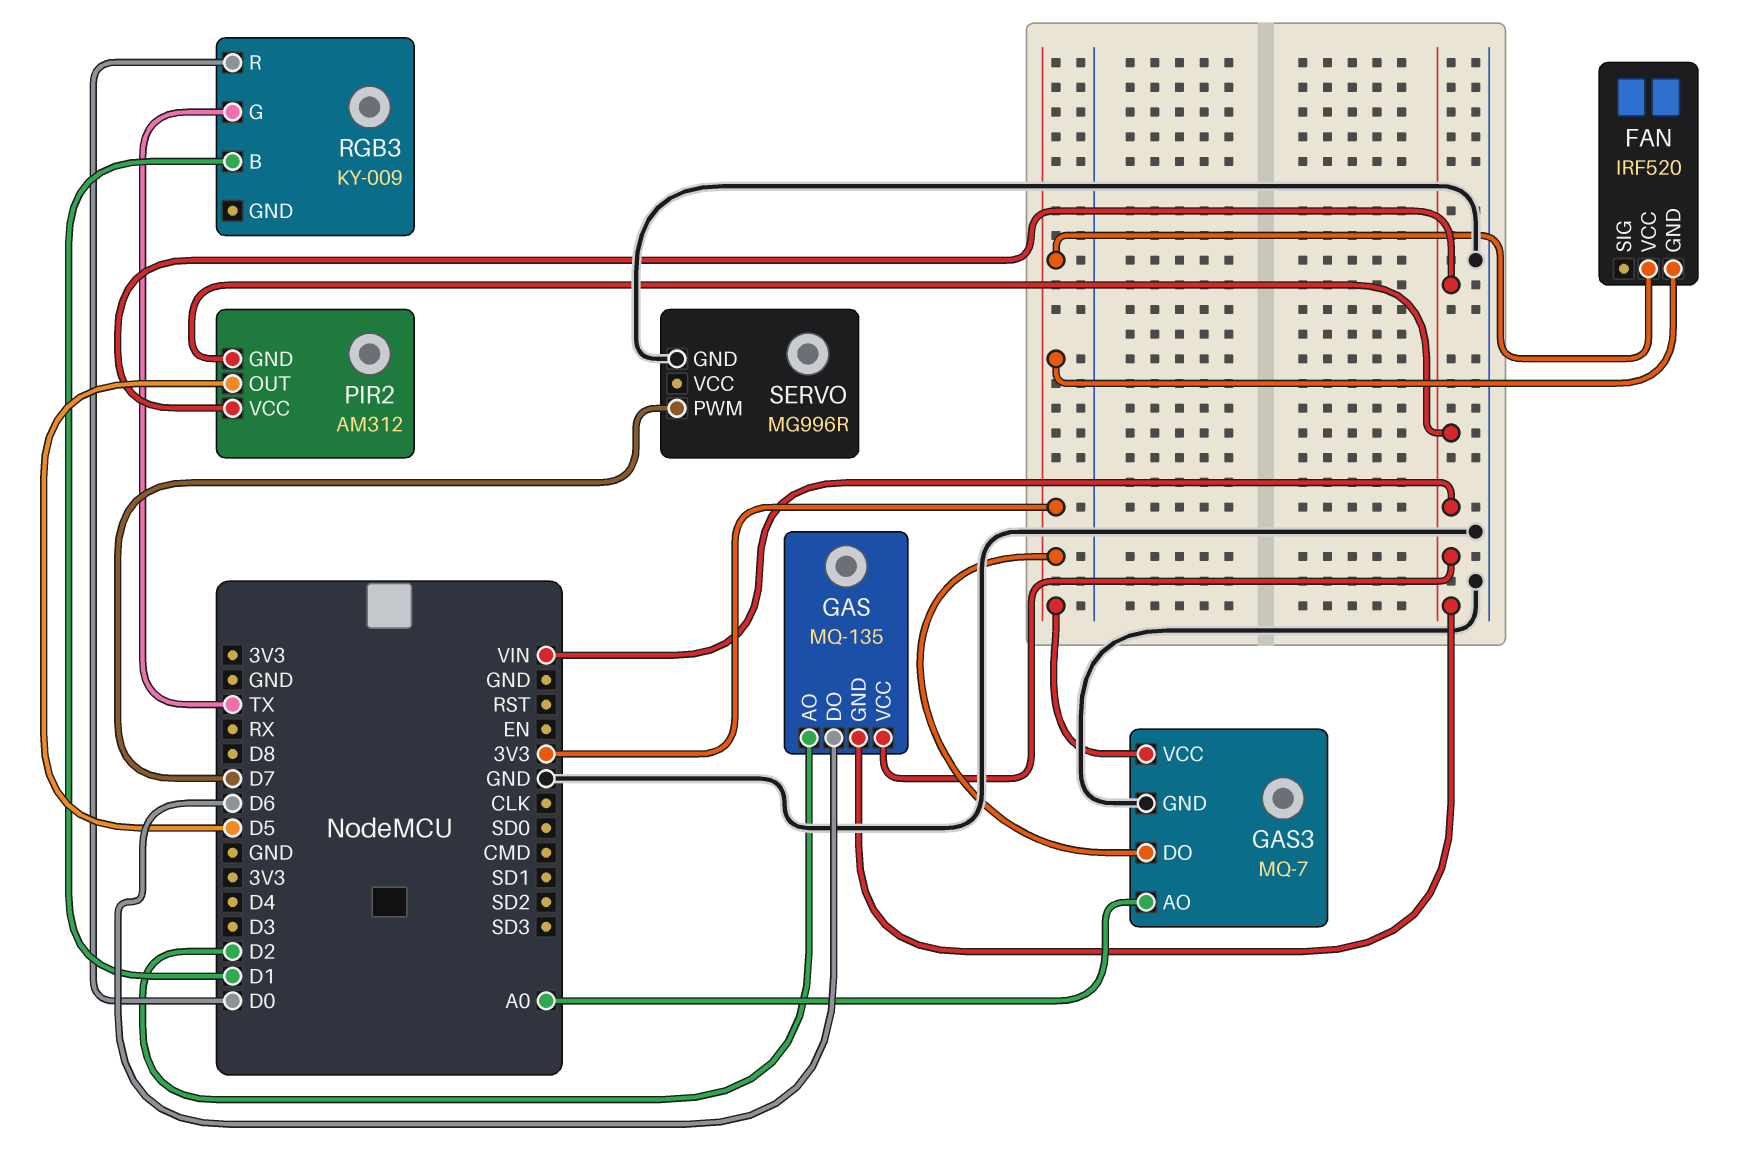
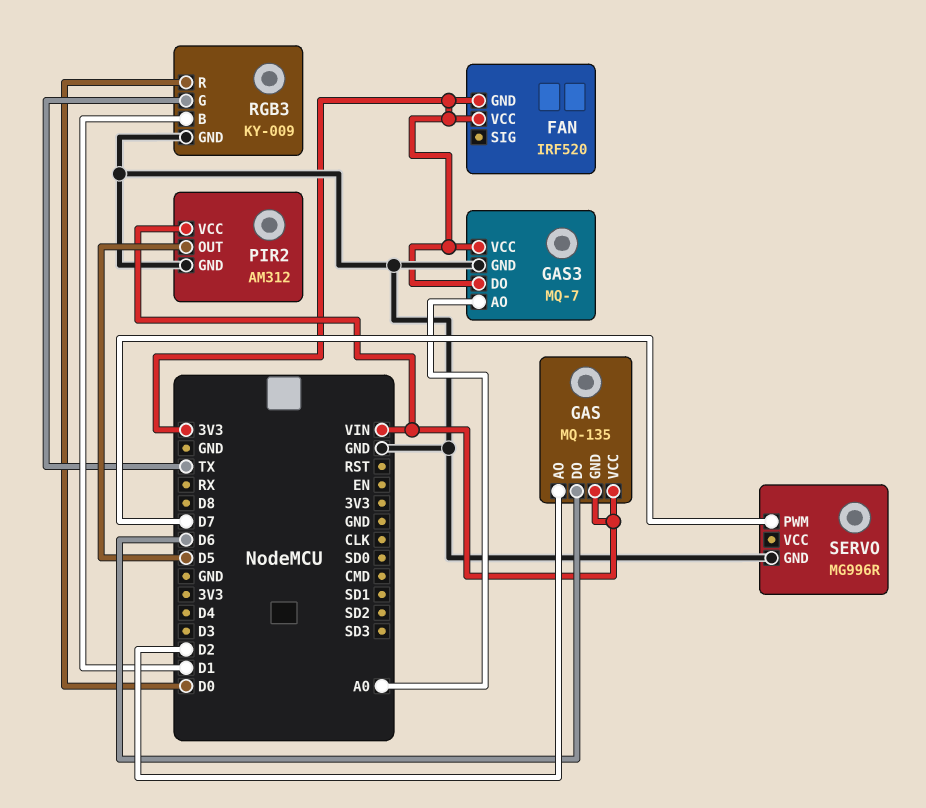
PIR2 pin GND: VIN -> GND
RGB3 pin GND: none -> GND

